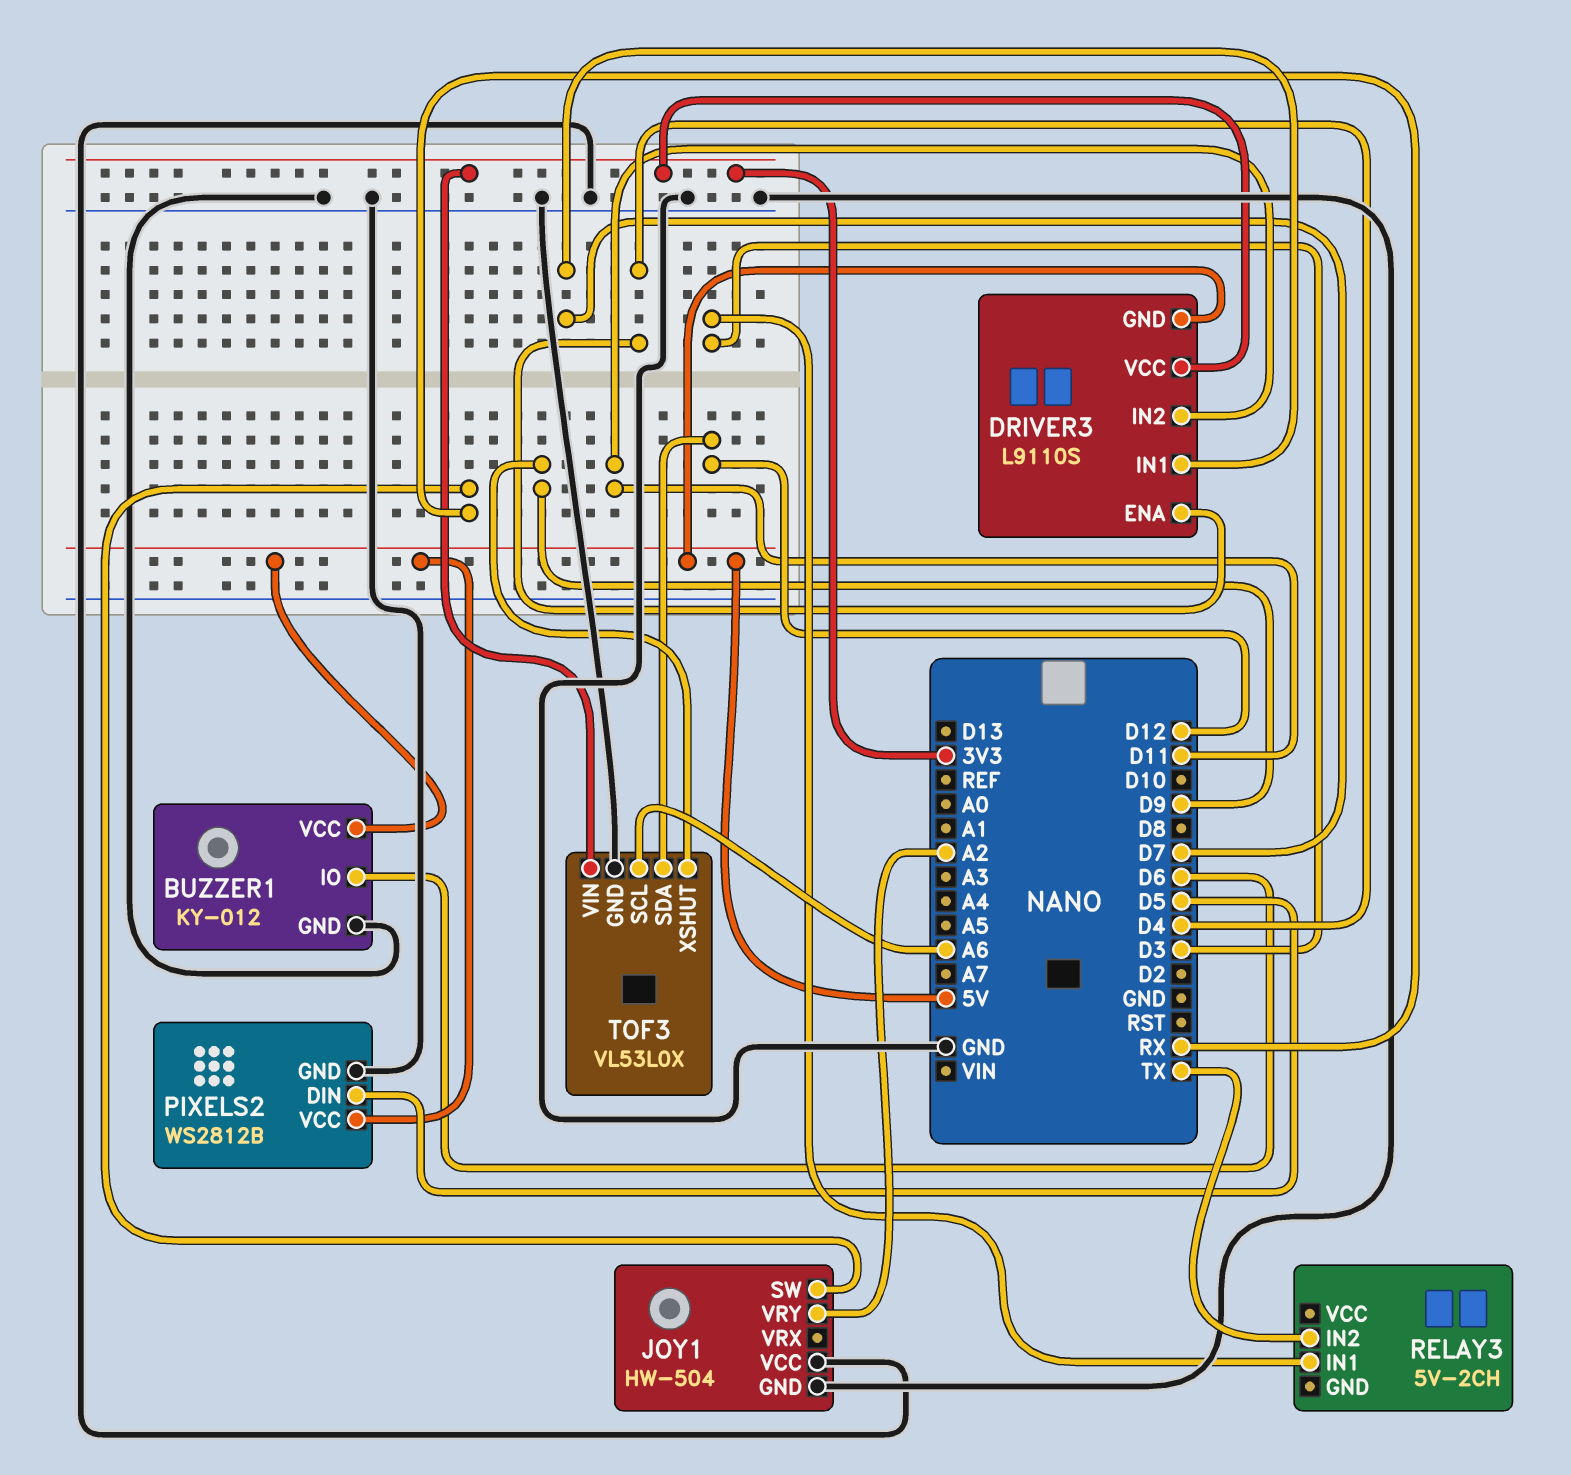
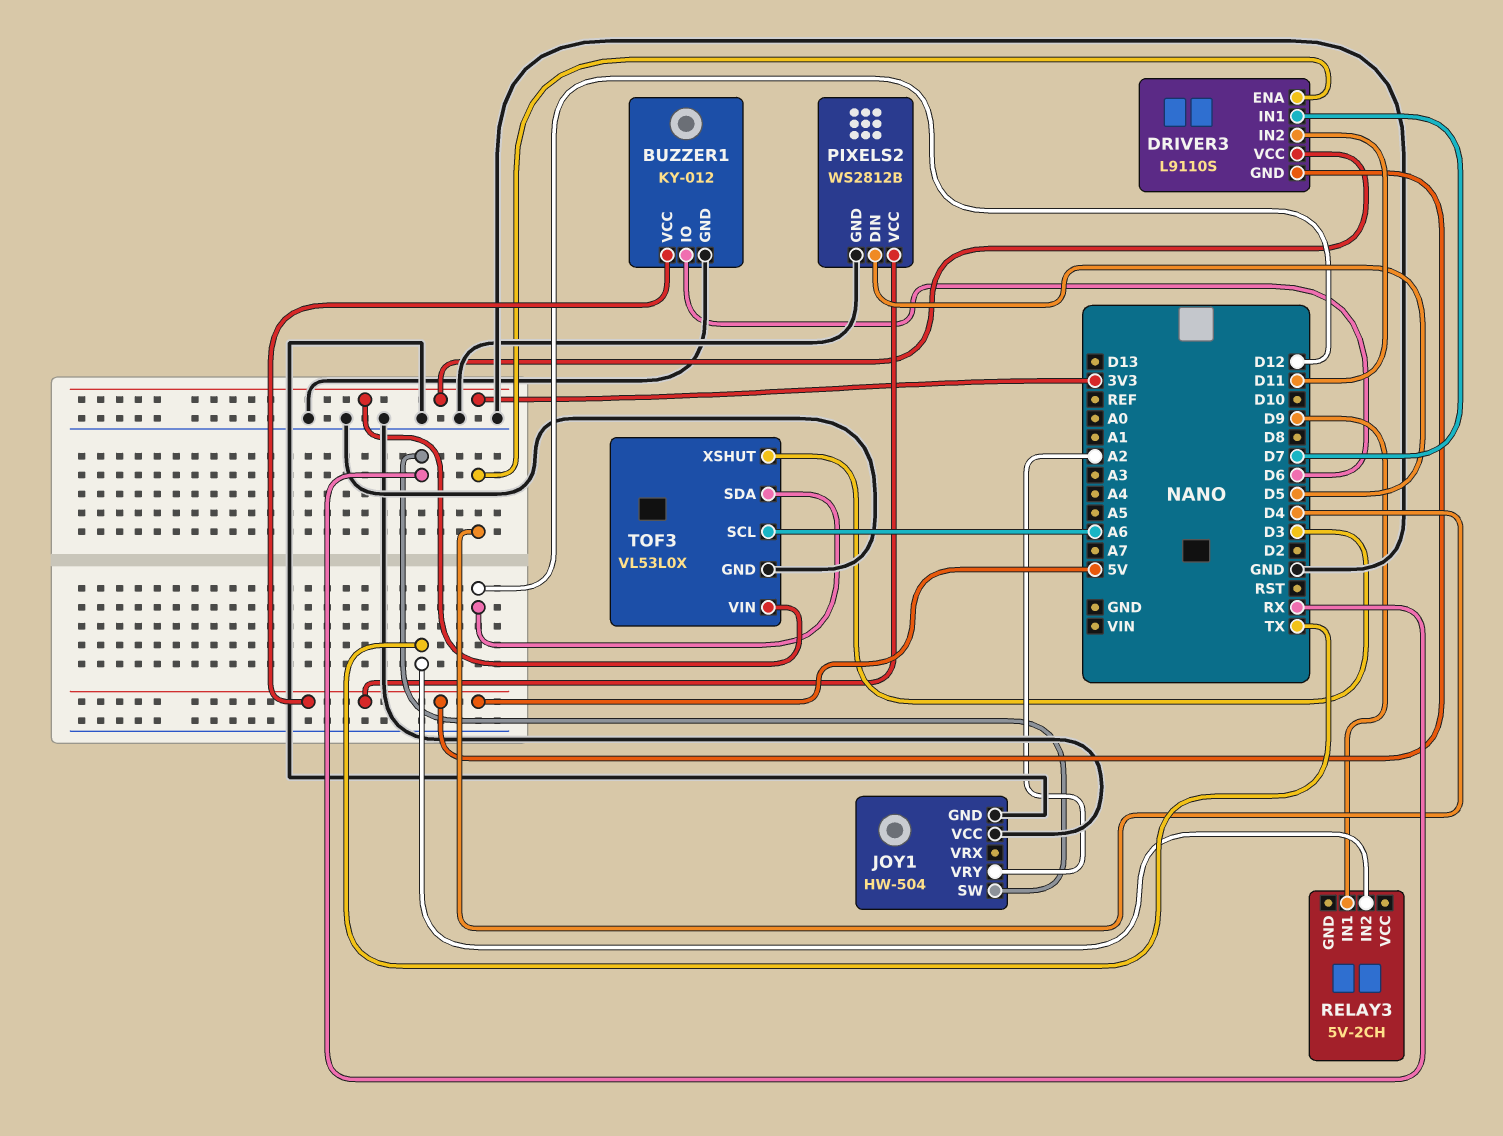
RELAY3 pin IN1: D3 -> D9
TOF3 pin XSHUT: D9 -> D3

